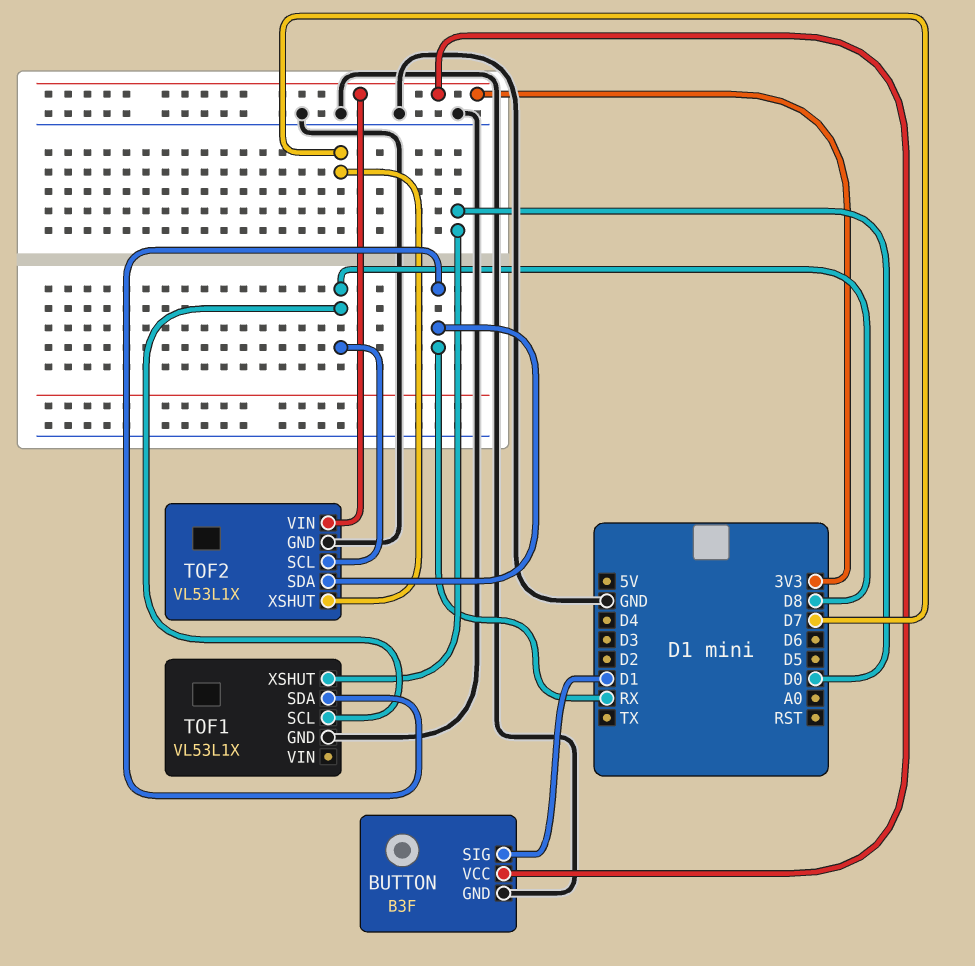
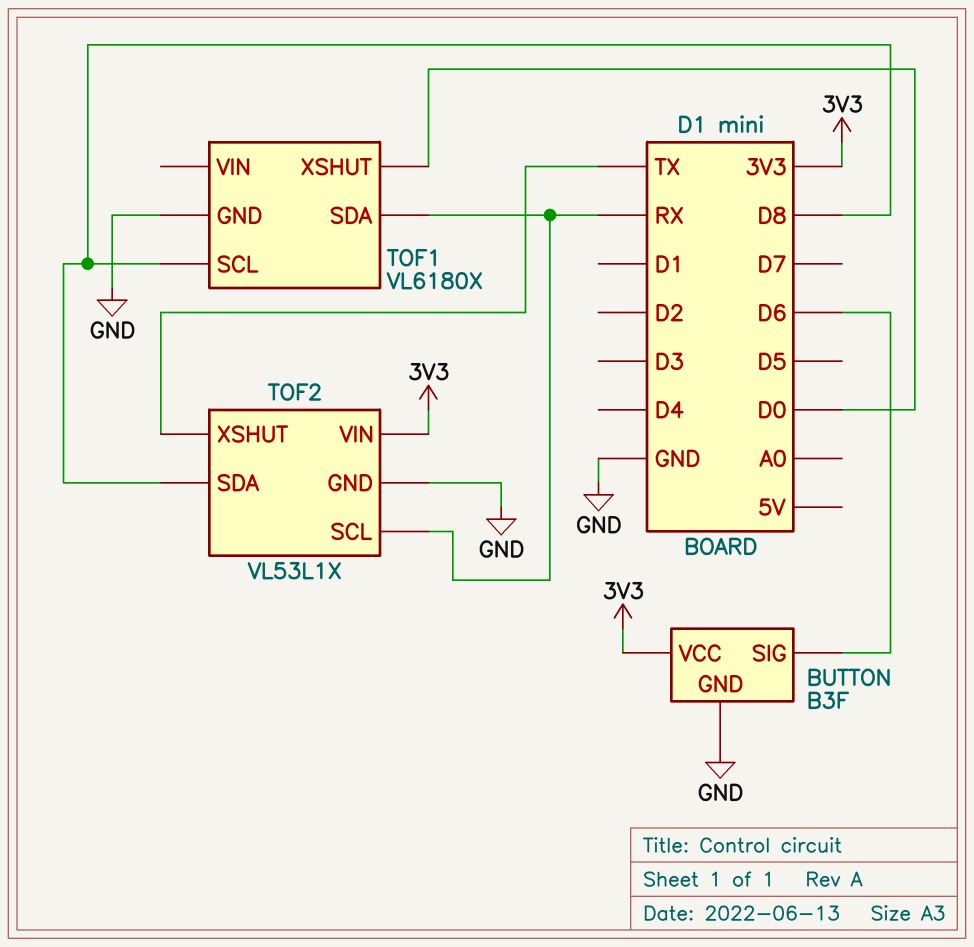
BUTTON pin SIG: D1 -> D6
TOF1: VL53L1X -> VL6180X
TOF2 pin SCL: D8 -> RX
TOF2 pin SDA: RX -> D8
TOF2 pin XSHUT: D7 -> TX

